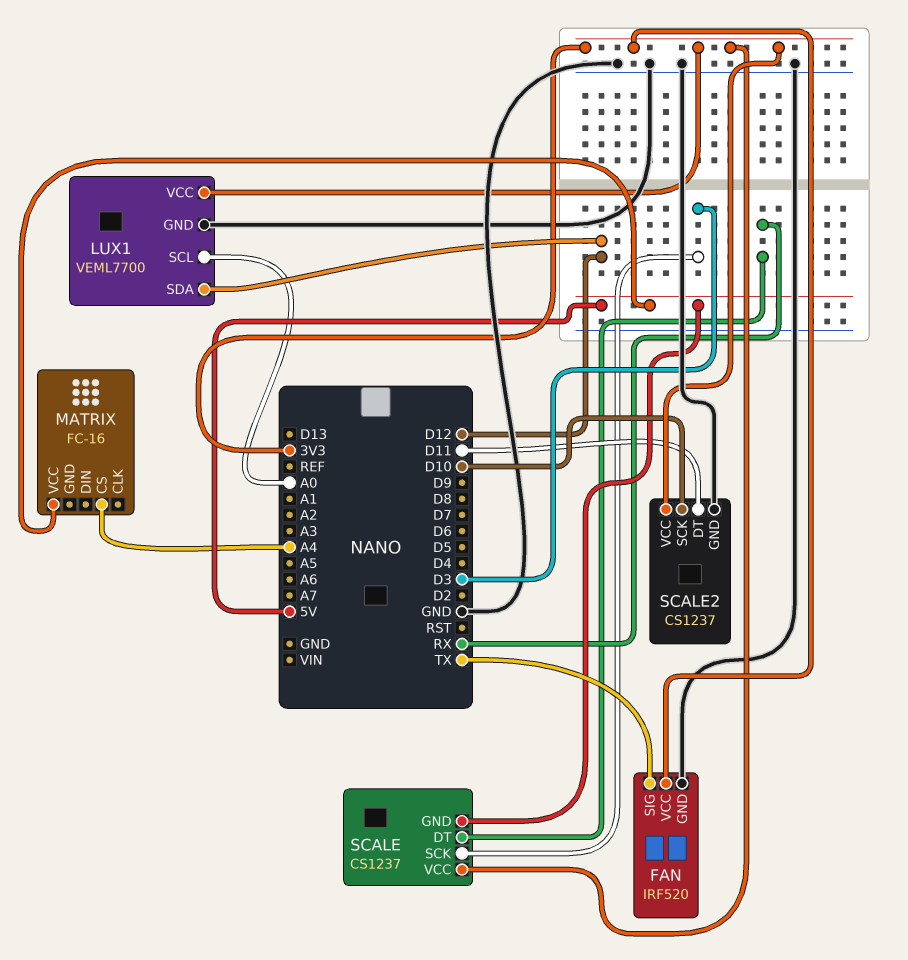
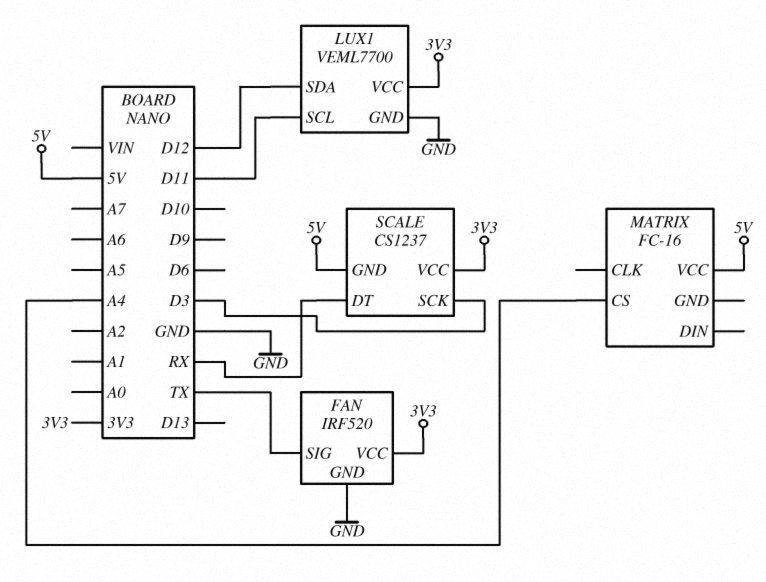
LUX1 pin SCL: A0 -> D11
SCALE2: CS1237 -> none
SCALE2 pin DT: D11 -> none
SCALE2 pin GND: GND -> none
SCALE2 pin SCK: D10 -> none
SCALE2 pin VCC: 3V3 -> none

